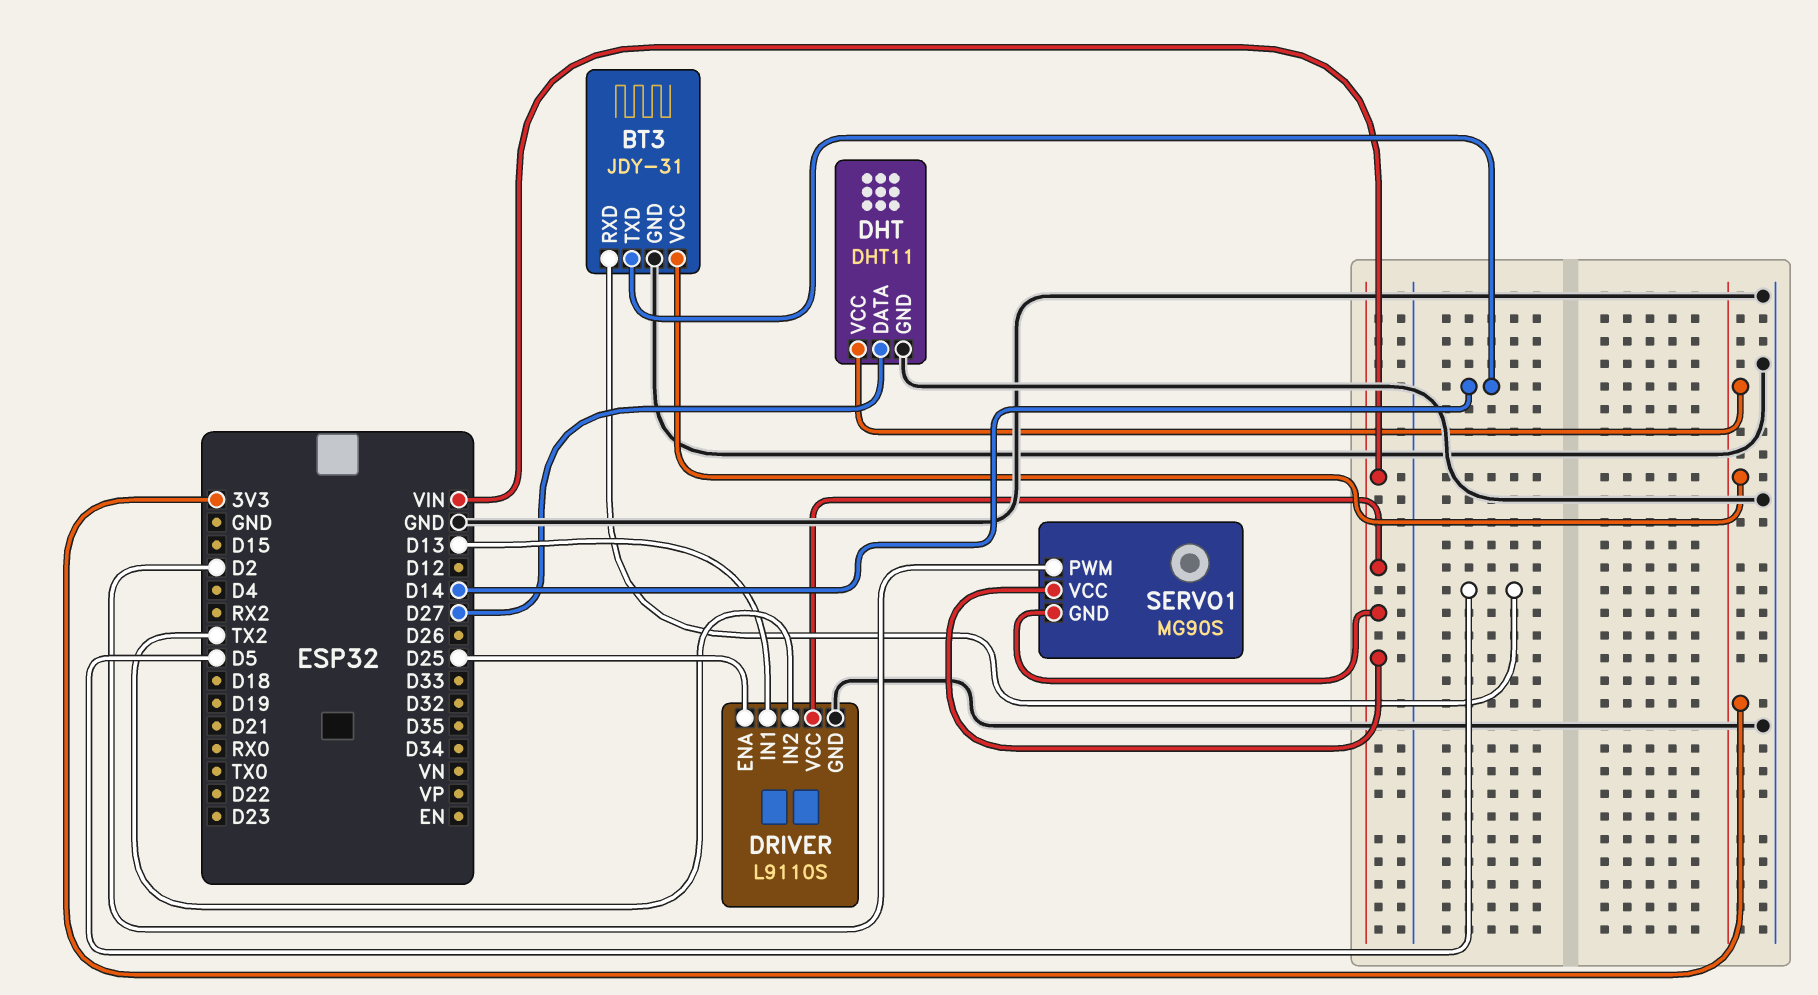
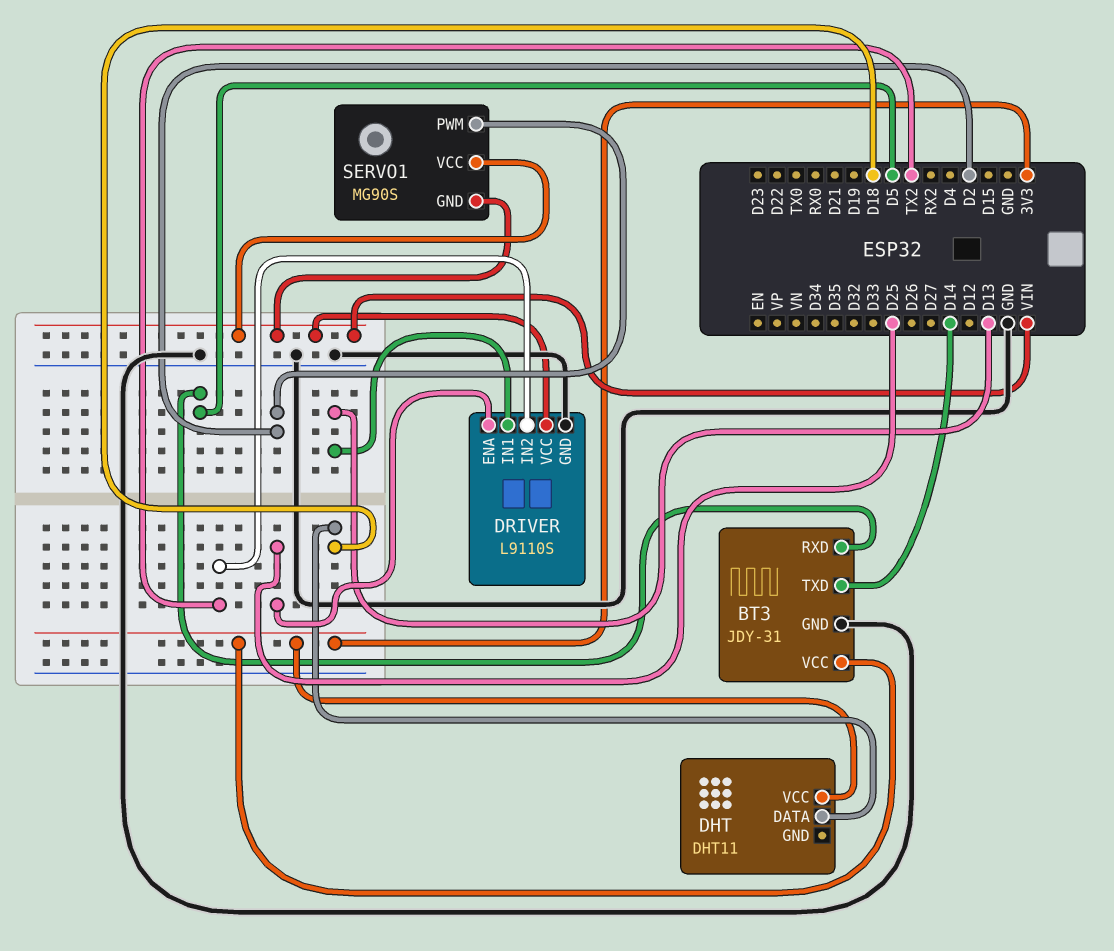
DHT pin DATA: D27 -> D18
DHT pin GND: GND -> none

